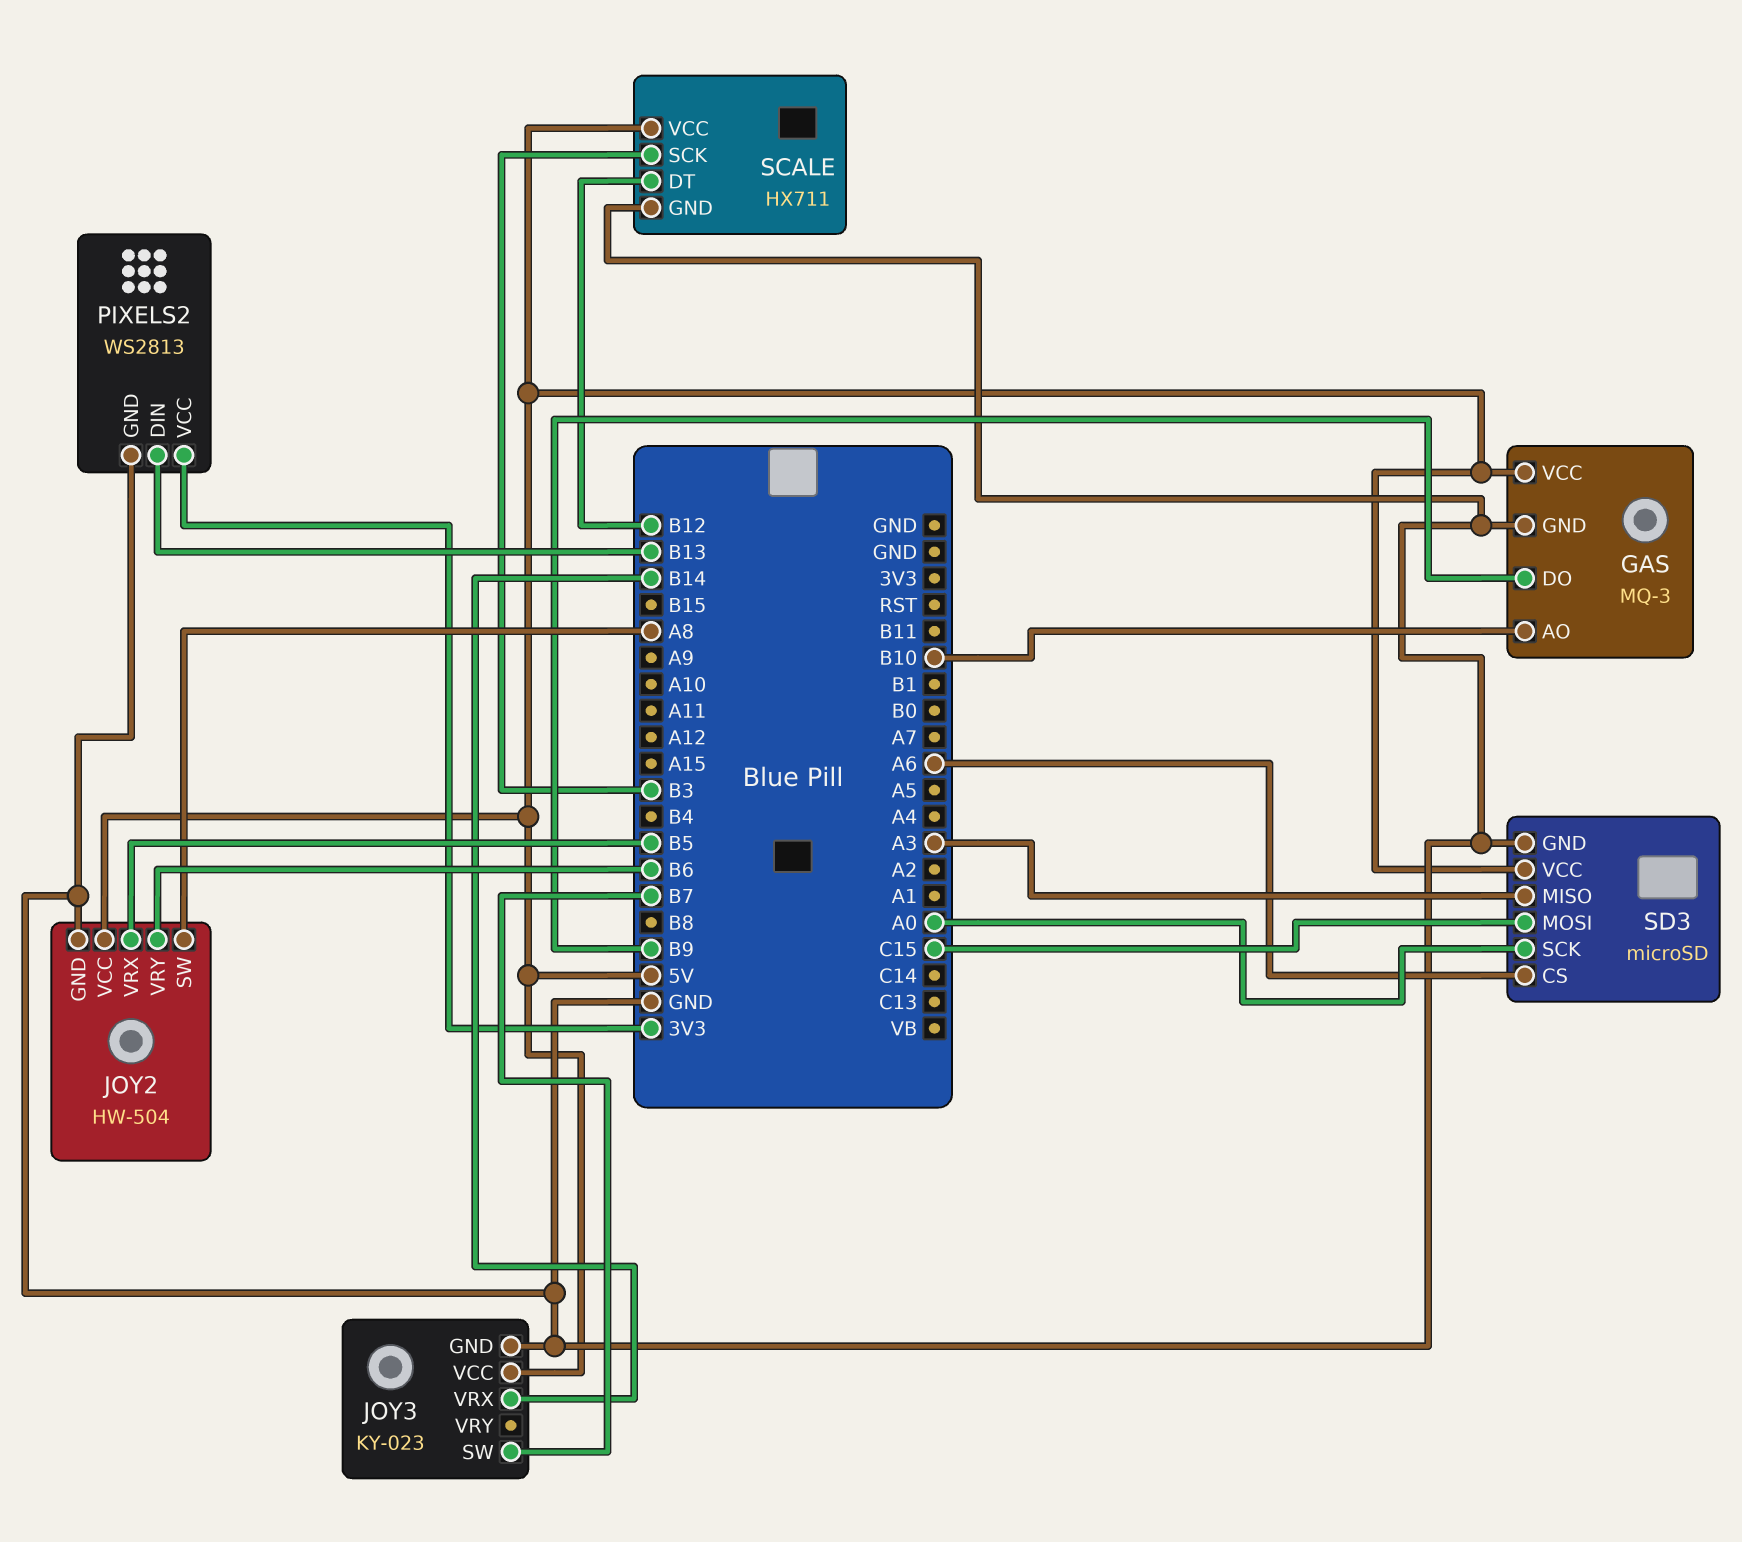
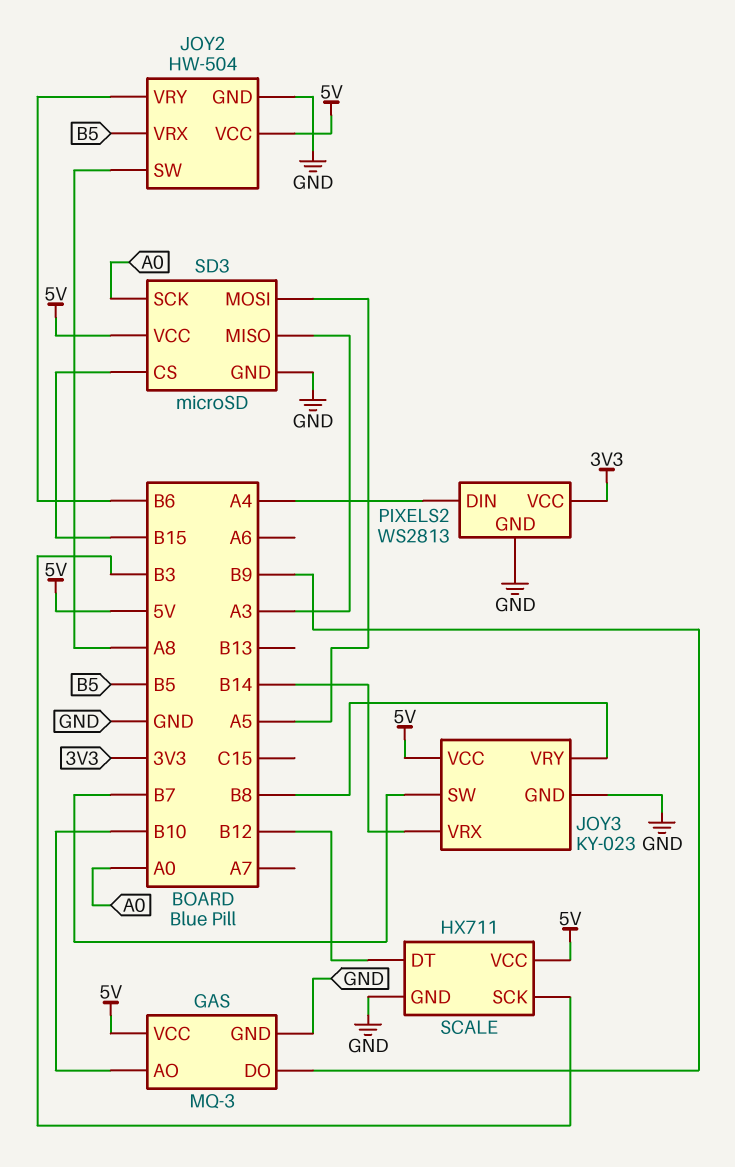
JOY3 pin VRY: none -> B8
PIXELS2 pin DIN: B13 -> A4
SD3 pin CS: A6 -> B15
SD3 pin MOSI: C15 -> A5

